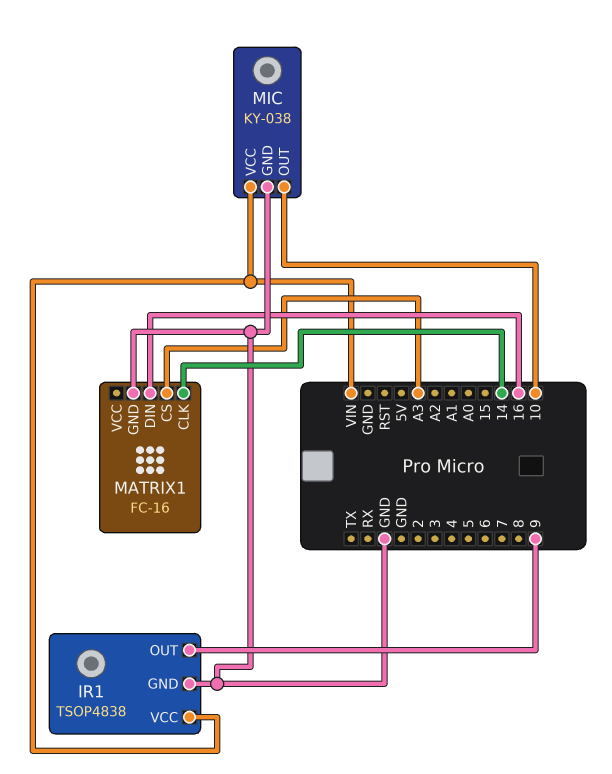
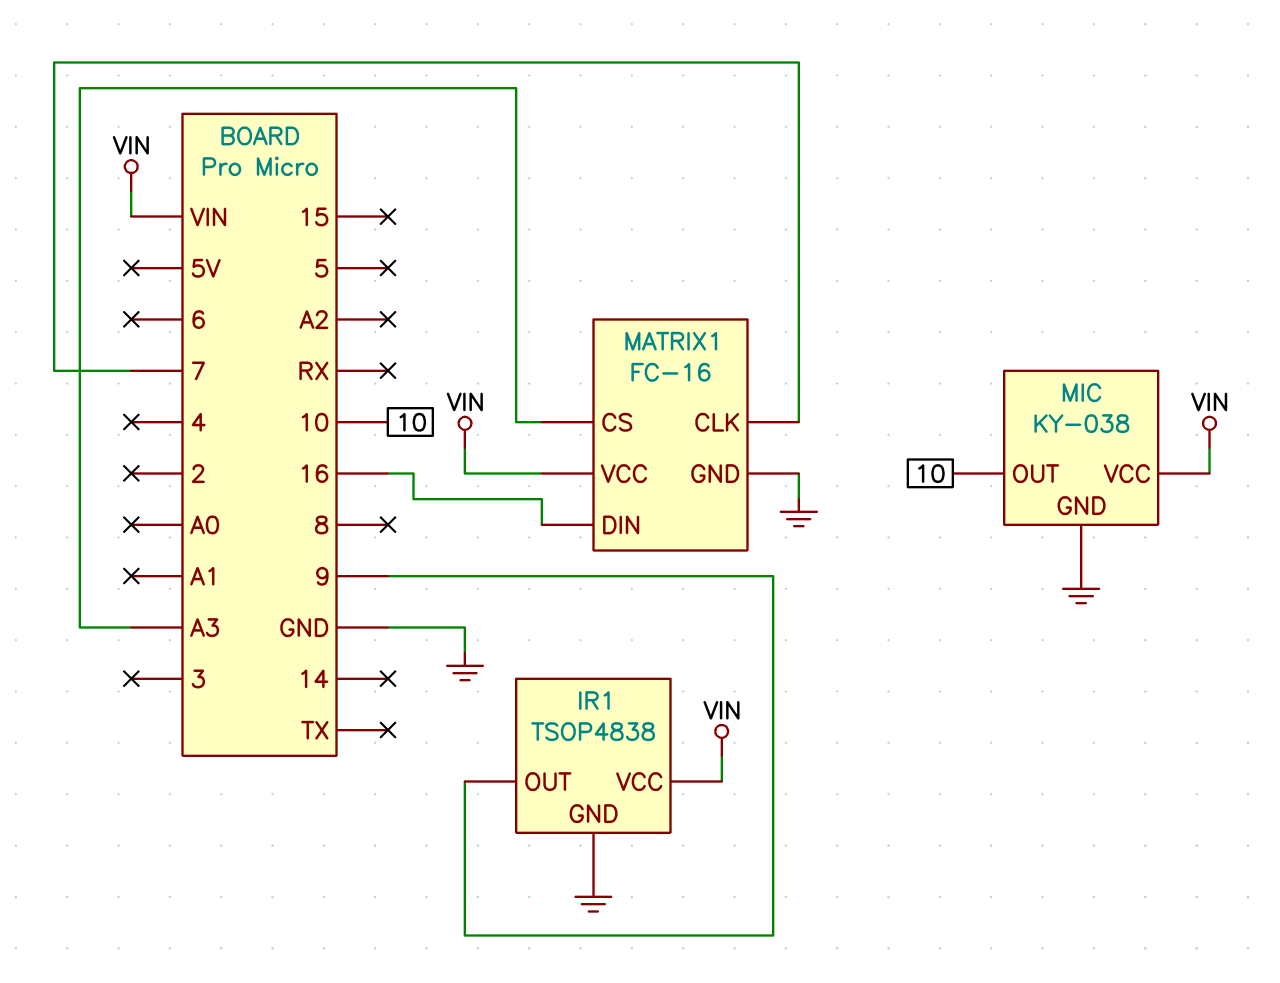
MATRIX1 pin CLK: 14 -> 7
MATRIX1 pin VCC: none -> VIN

